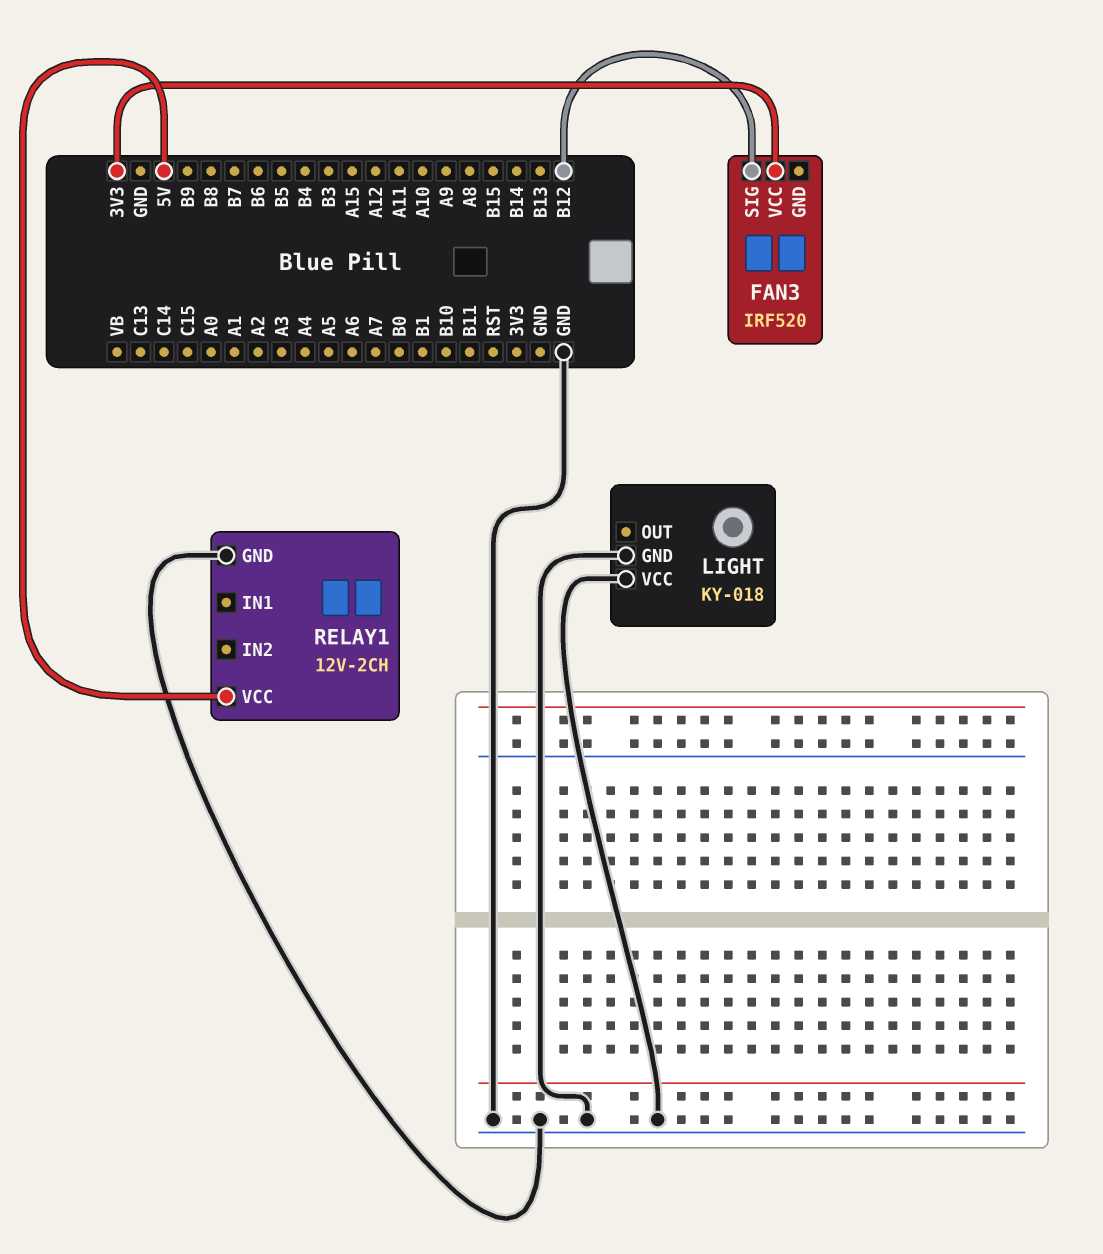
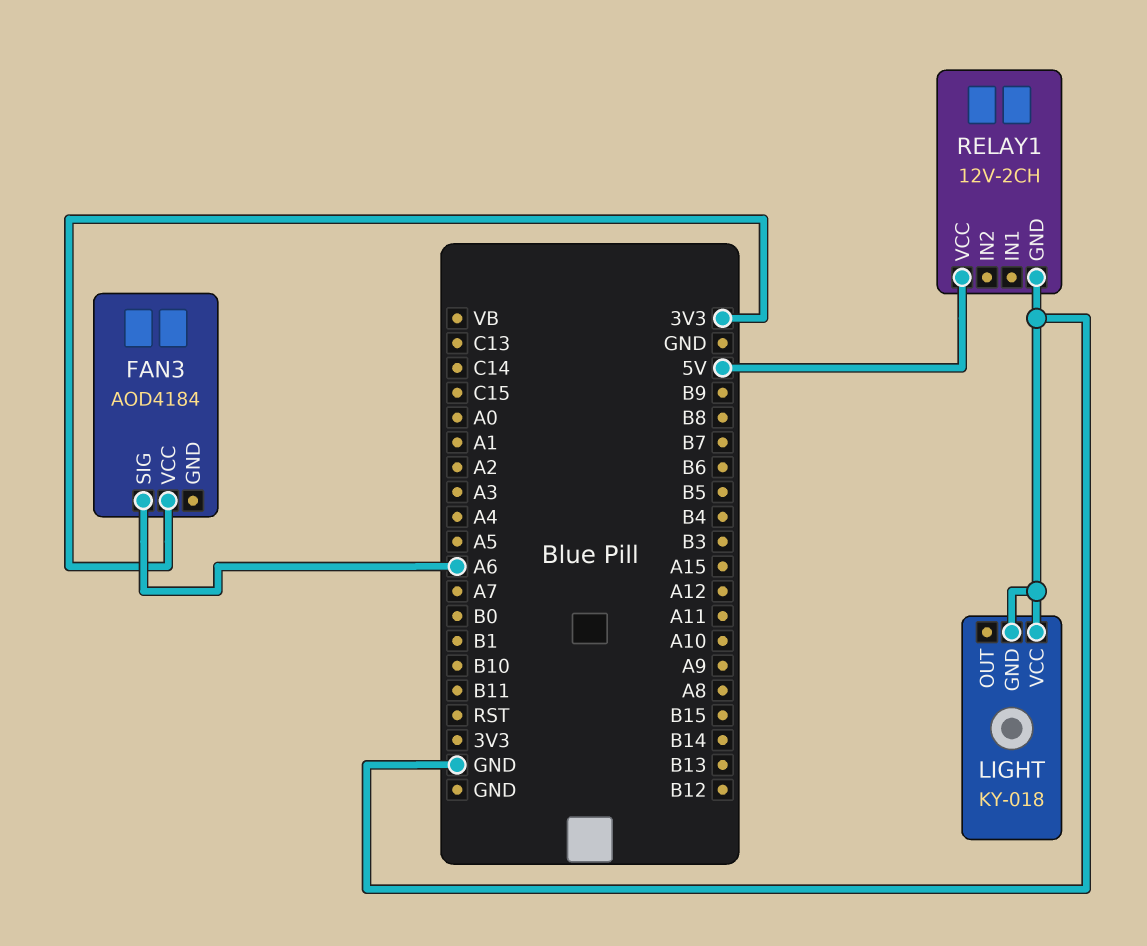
FAN3: IRF520 -> AOD4184
FAN3 pin SIG: B12 -> A6

